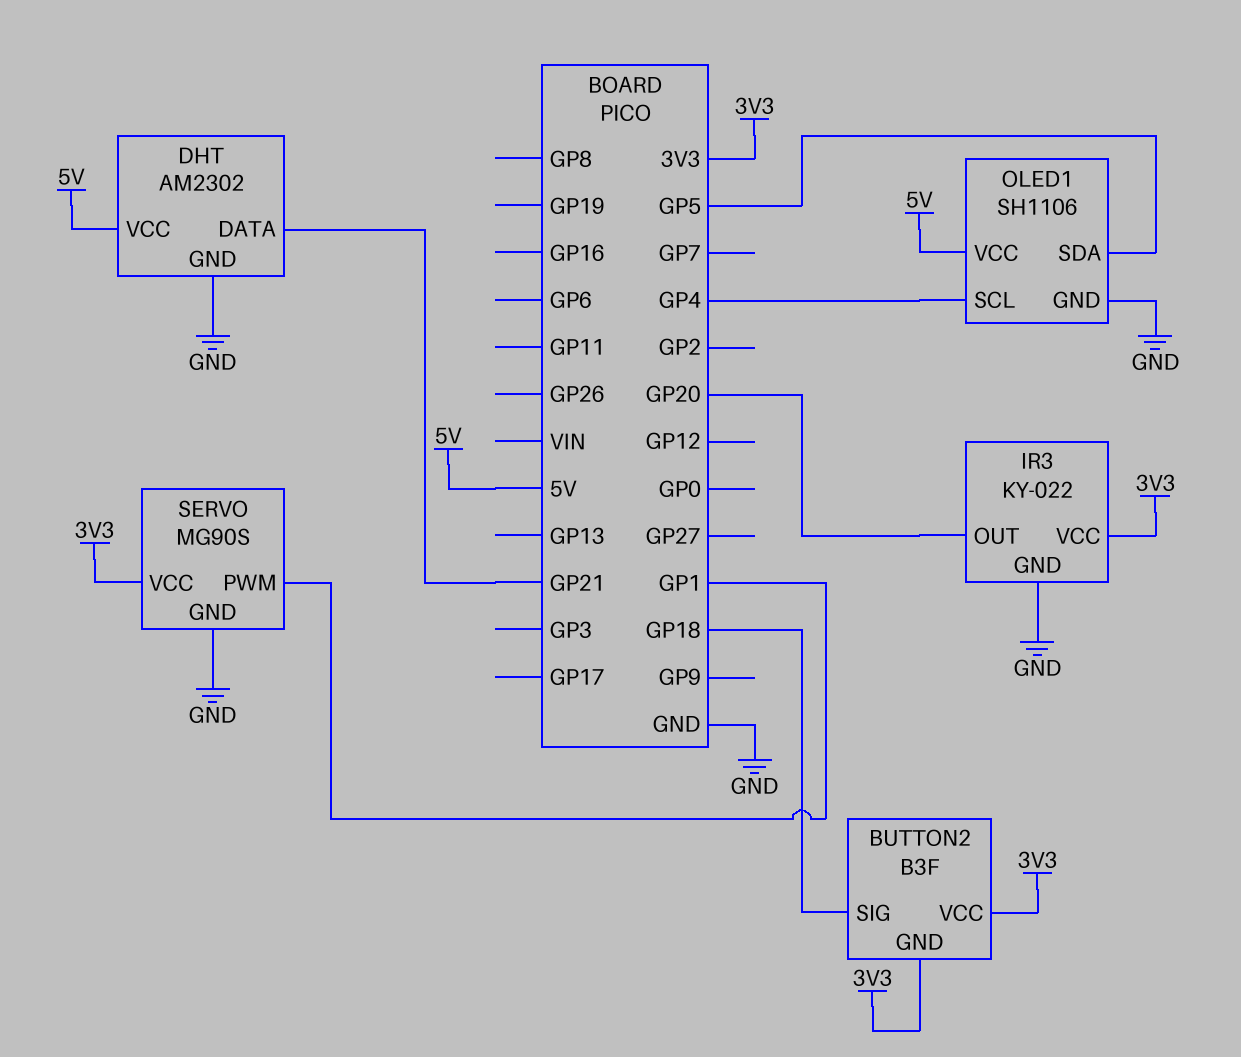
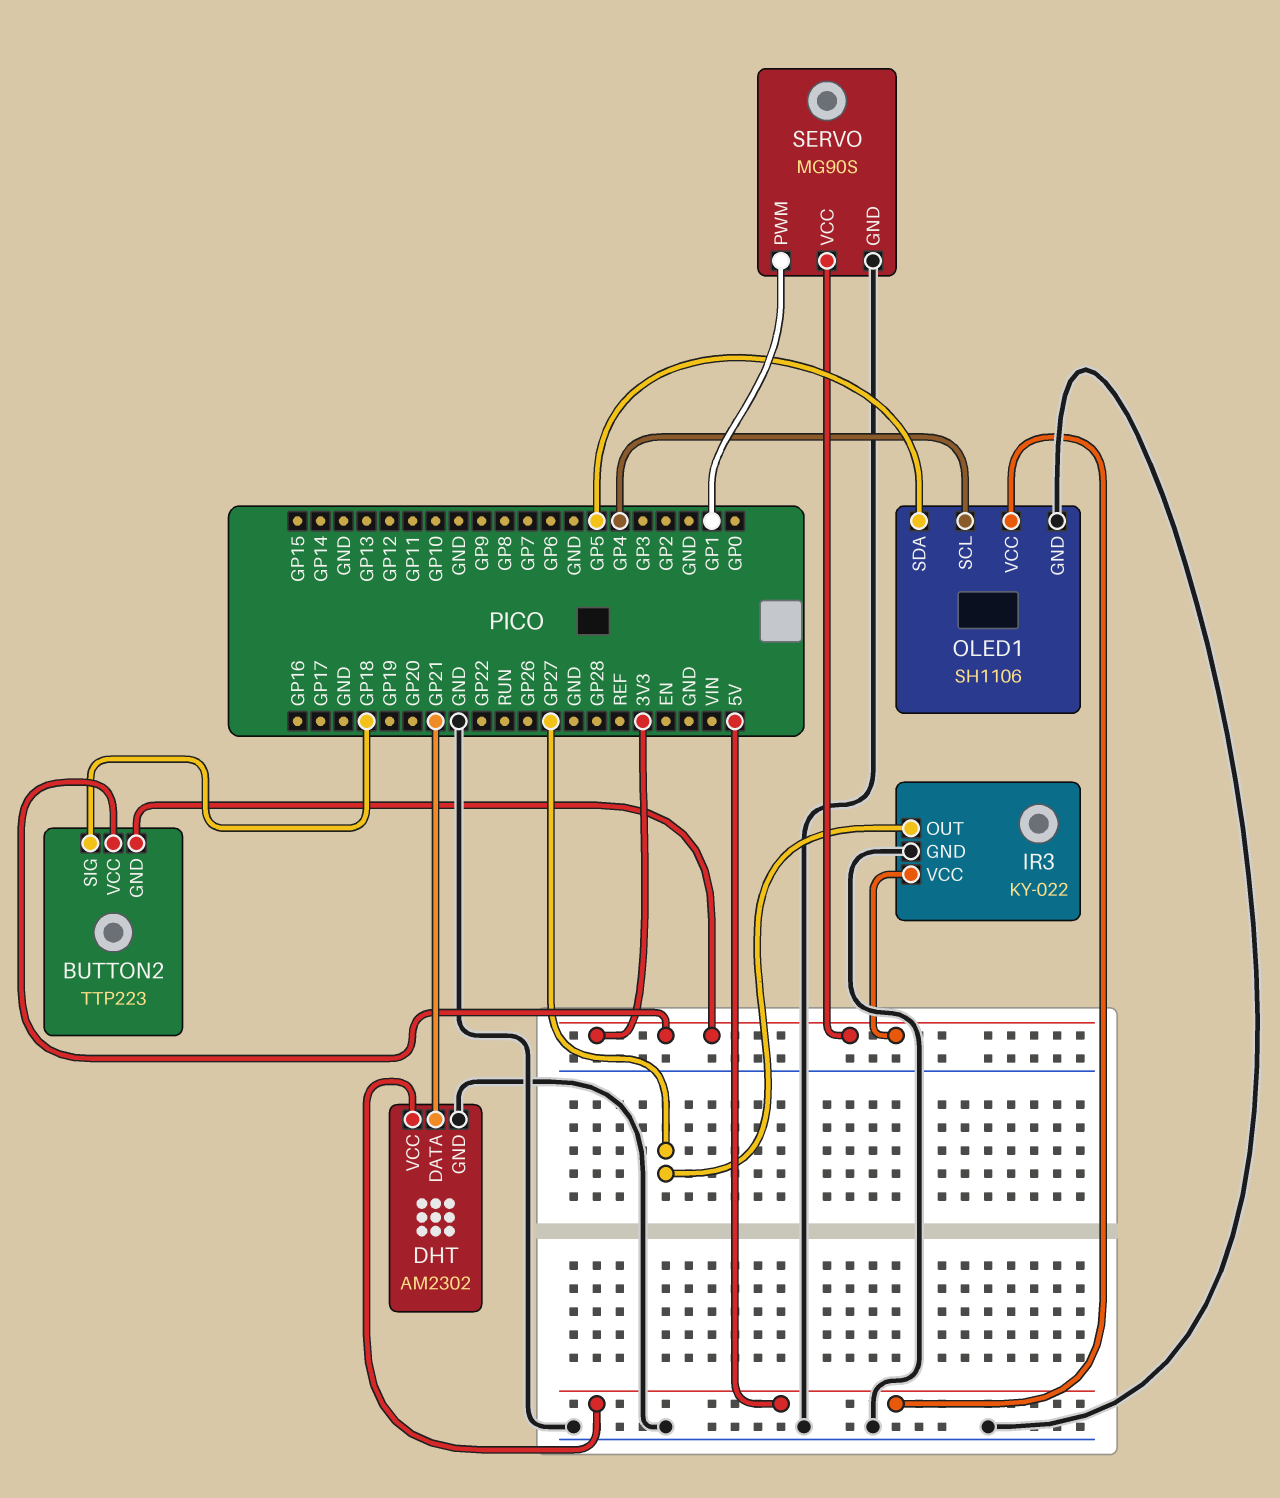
BUTTON2: B3F -> TTP223
IR3 pin OUT: GP20 -> GP27

